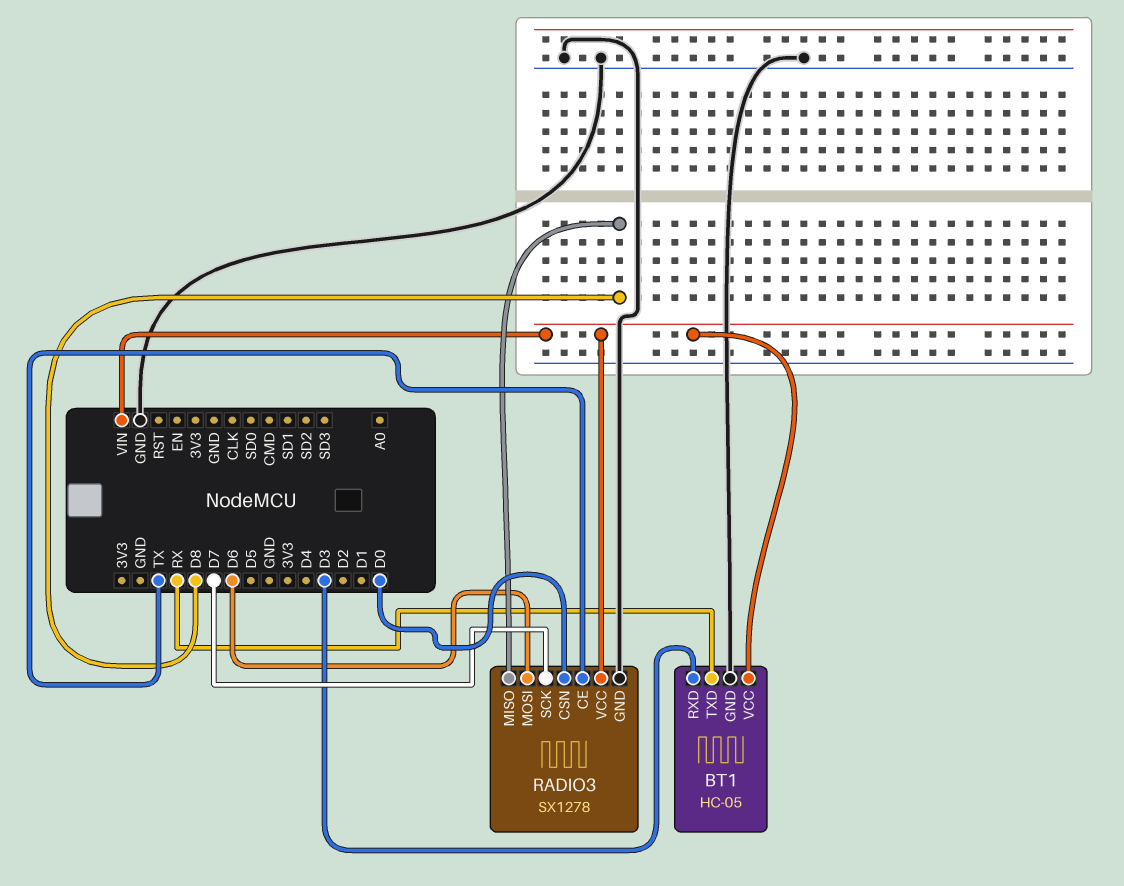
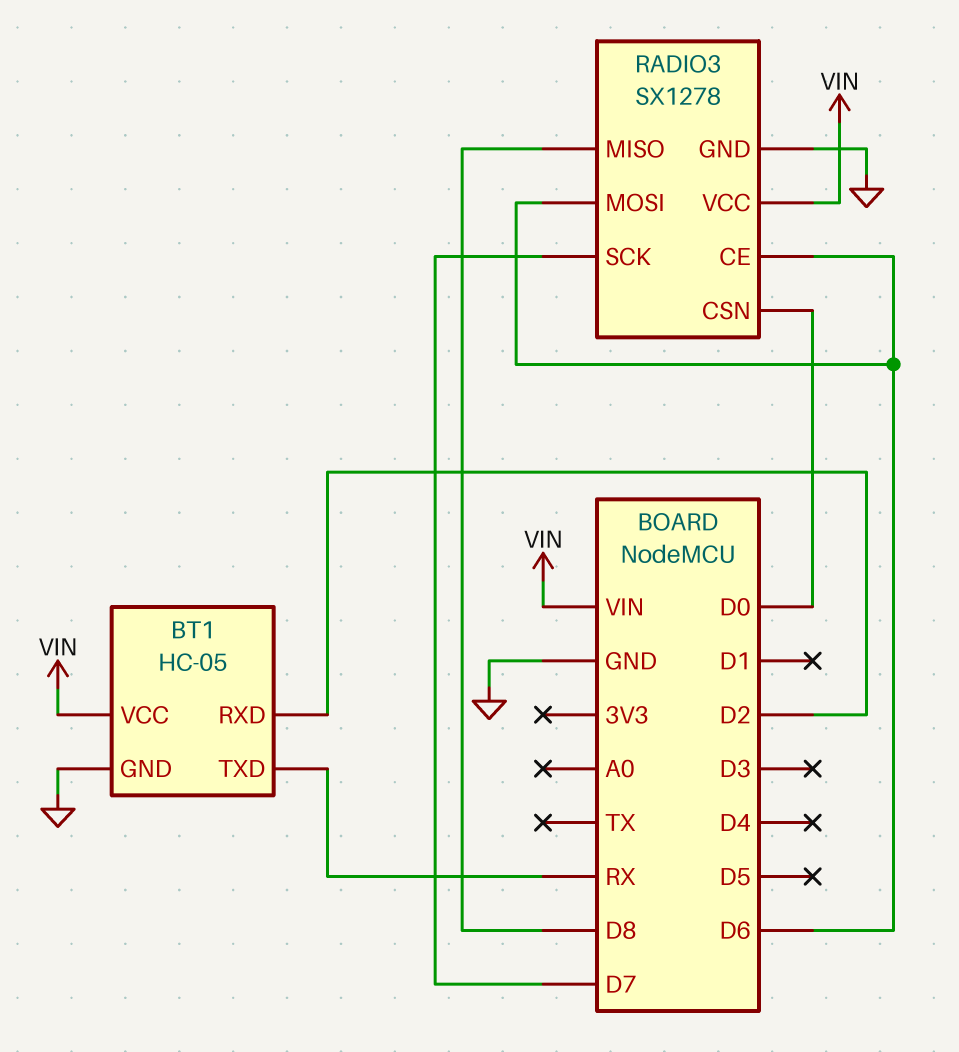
BT1 pin RXD: D3 -> D2
RADIO3 pin CE: TX -> D6

